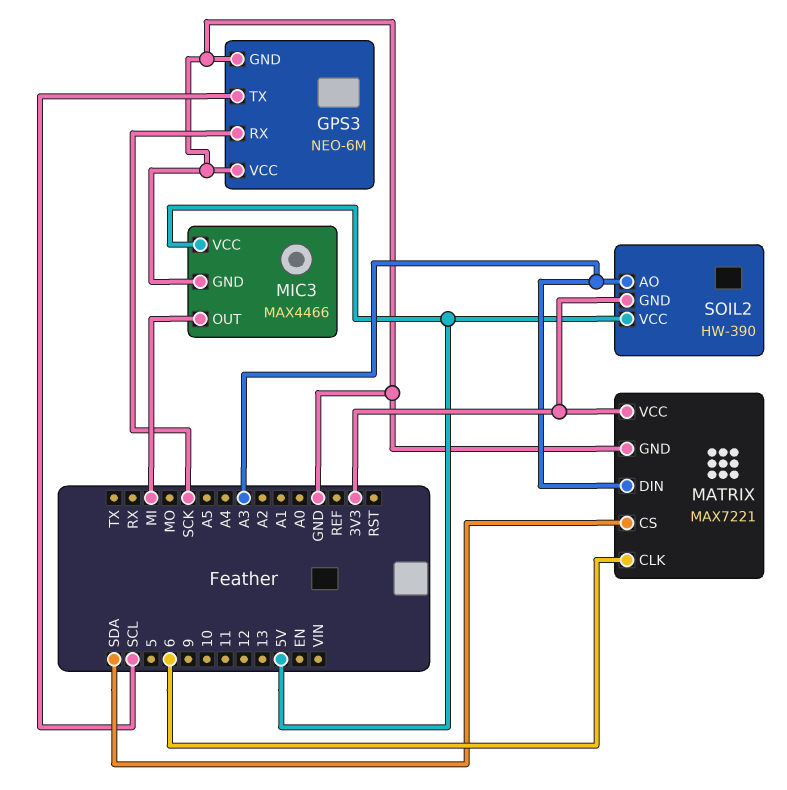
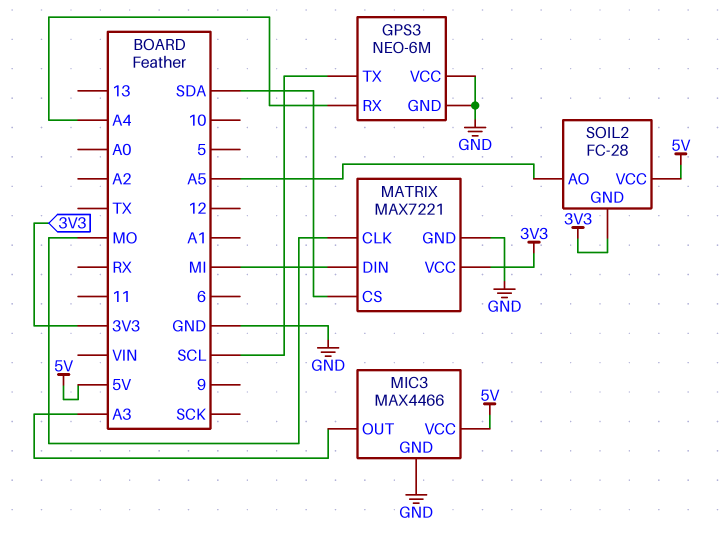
GPS3 pin RX: SCK -> A4
MATRIX pin CLK: 6 -> MO
MATRIX pin DIN: A3 -> MI
MIC3 pin OUT: MI -> A3
SOIL2: HW-390 -> FC-28
SOIL2 pin AO: A3 -> A5

